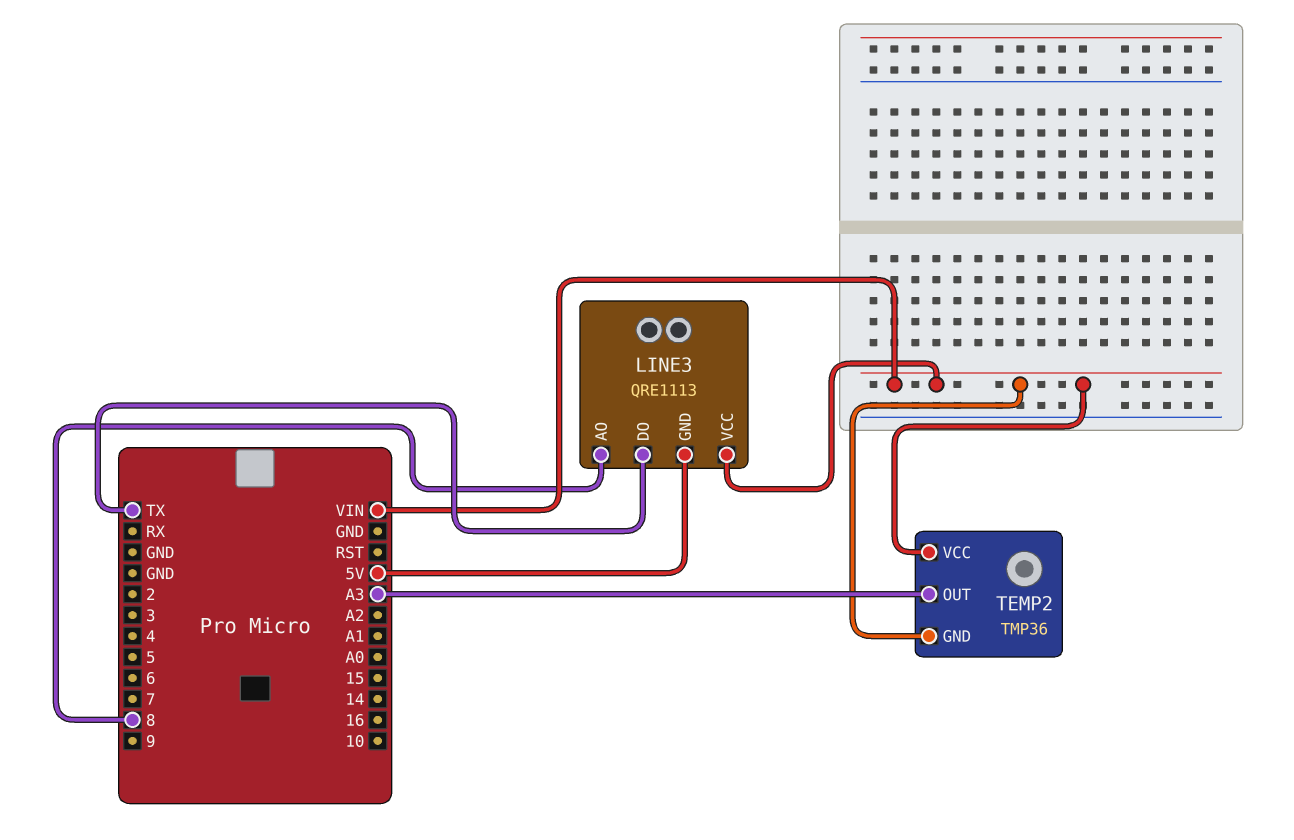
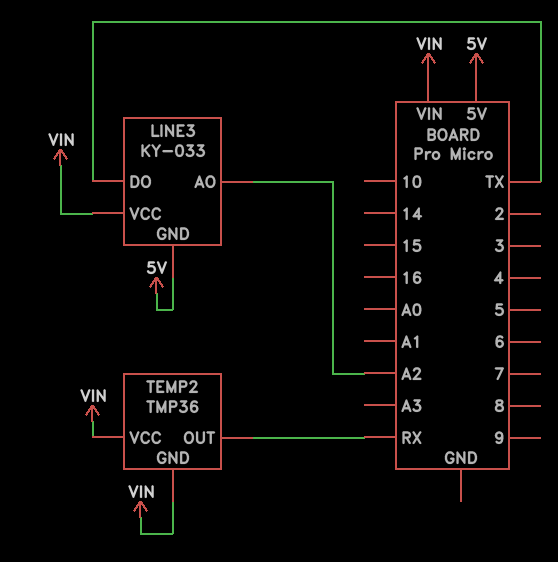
LINE3: QRE1113 -> KY-033
LINE3 pin AO: 8 -> A2
TEMP2 pin OUT: A3 -> RX

